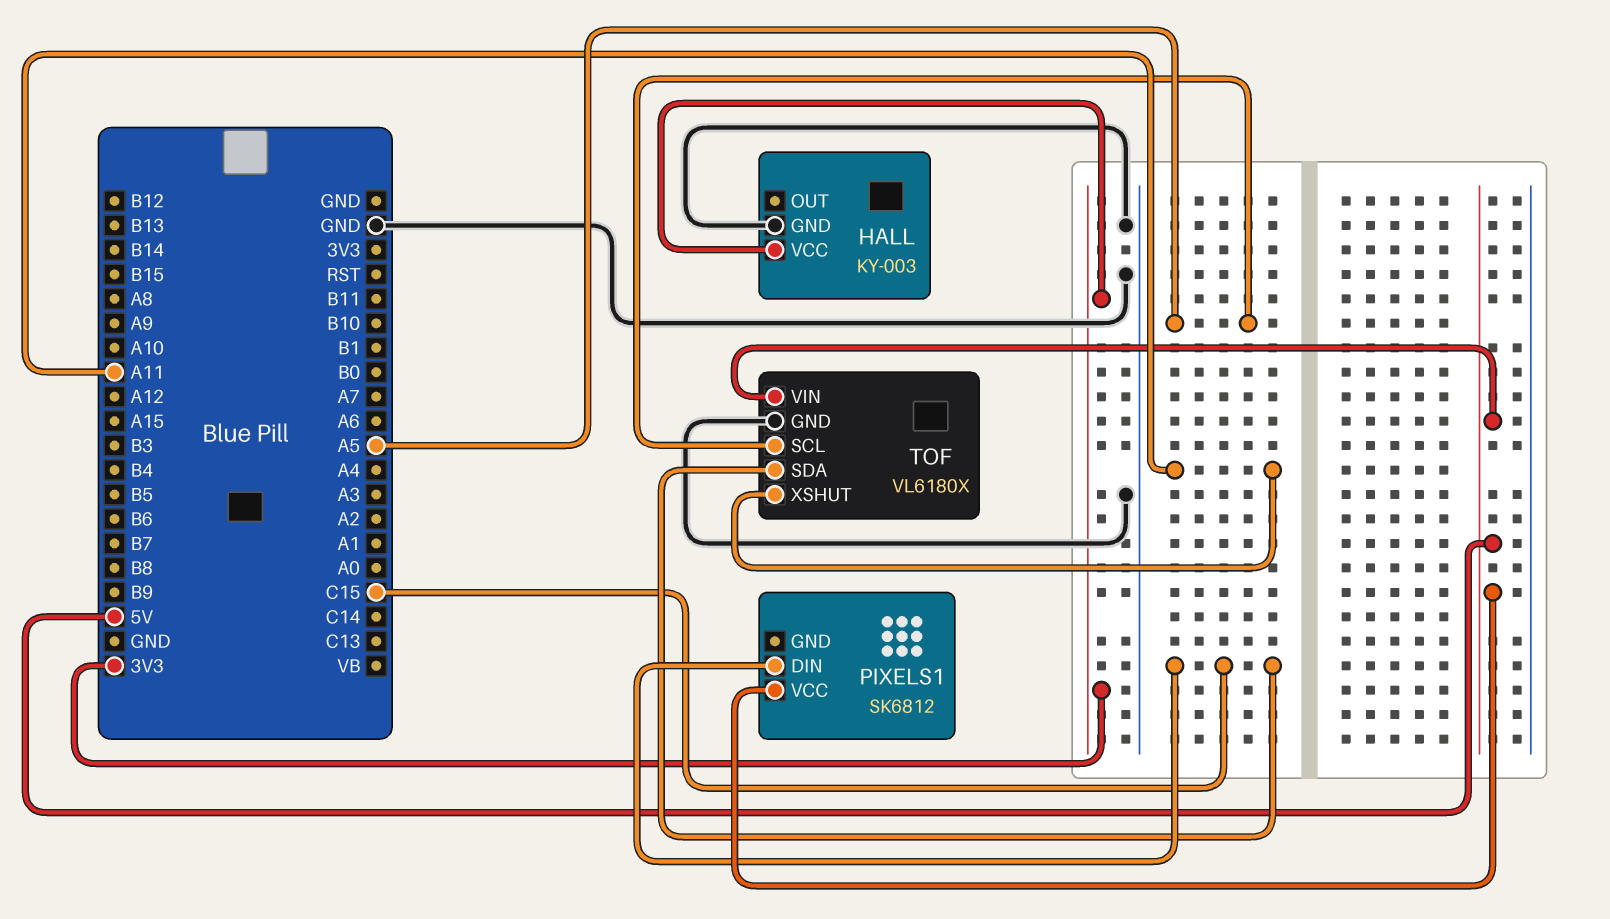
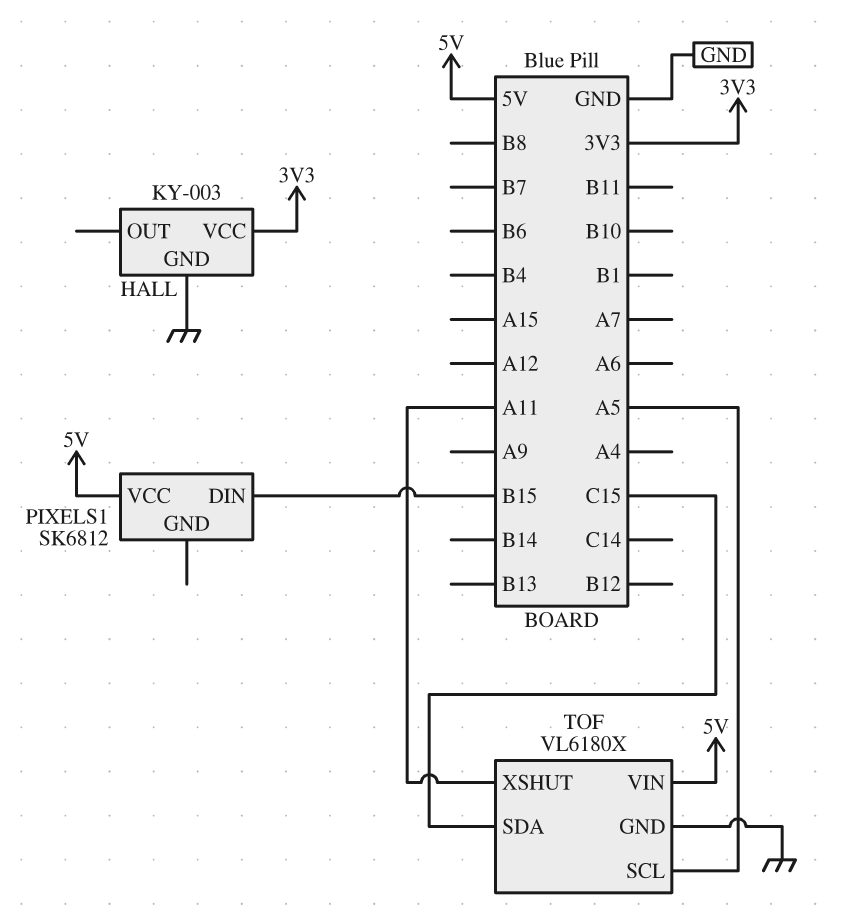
PIXELS1 pin DIN: C15 -> B15

